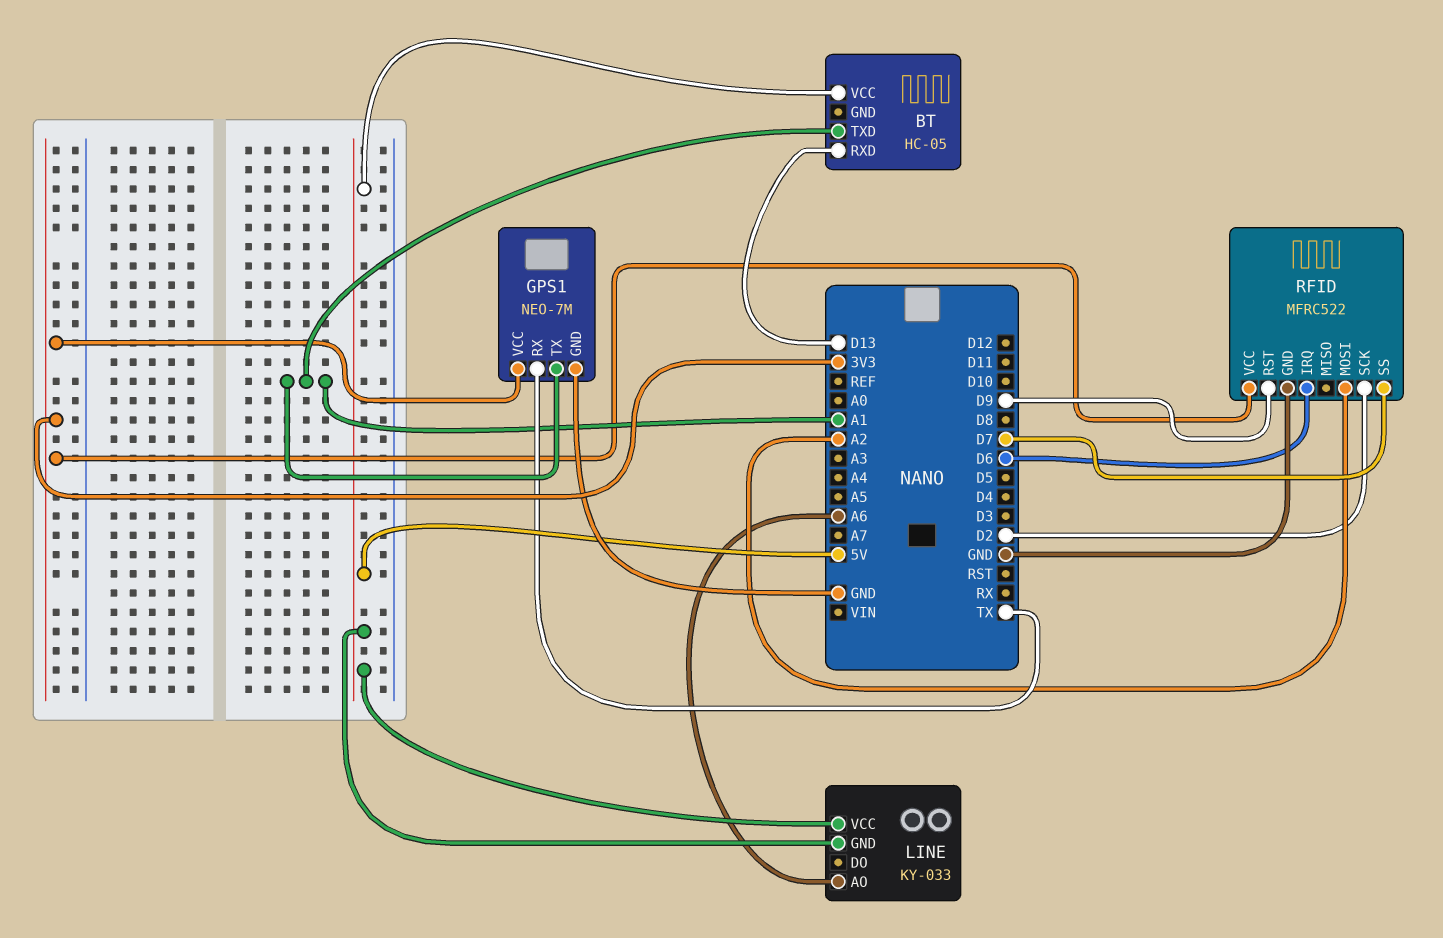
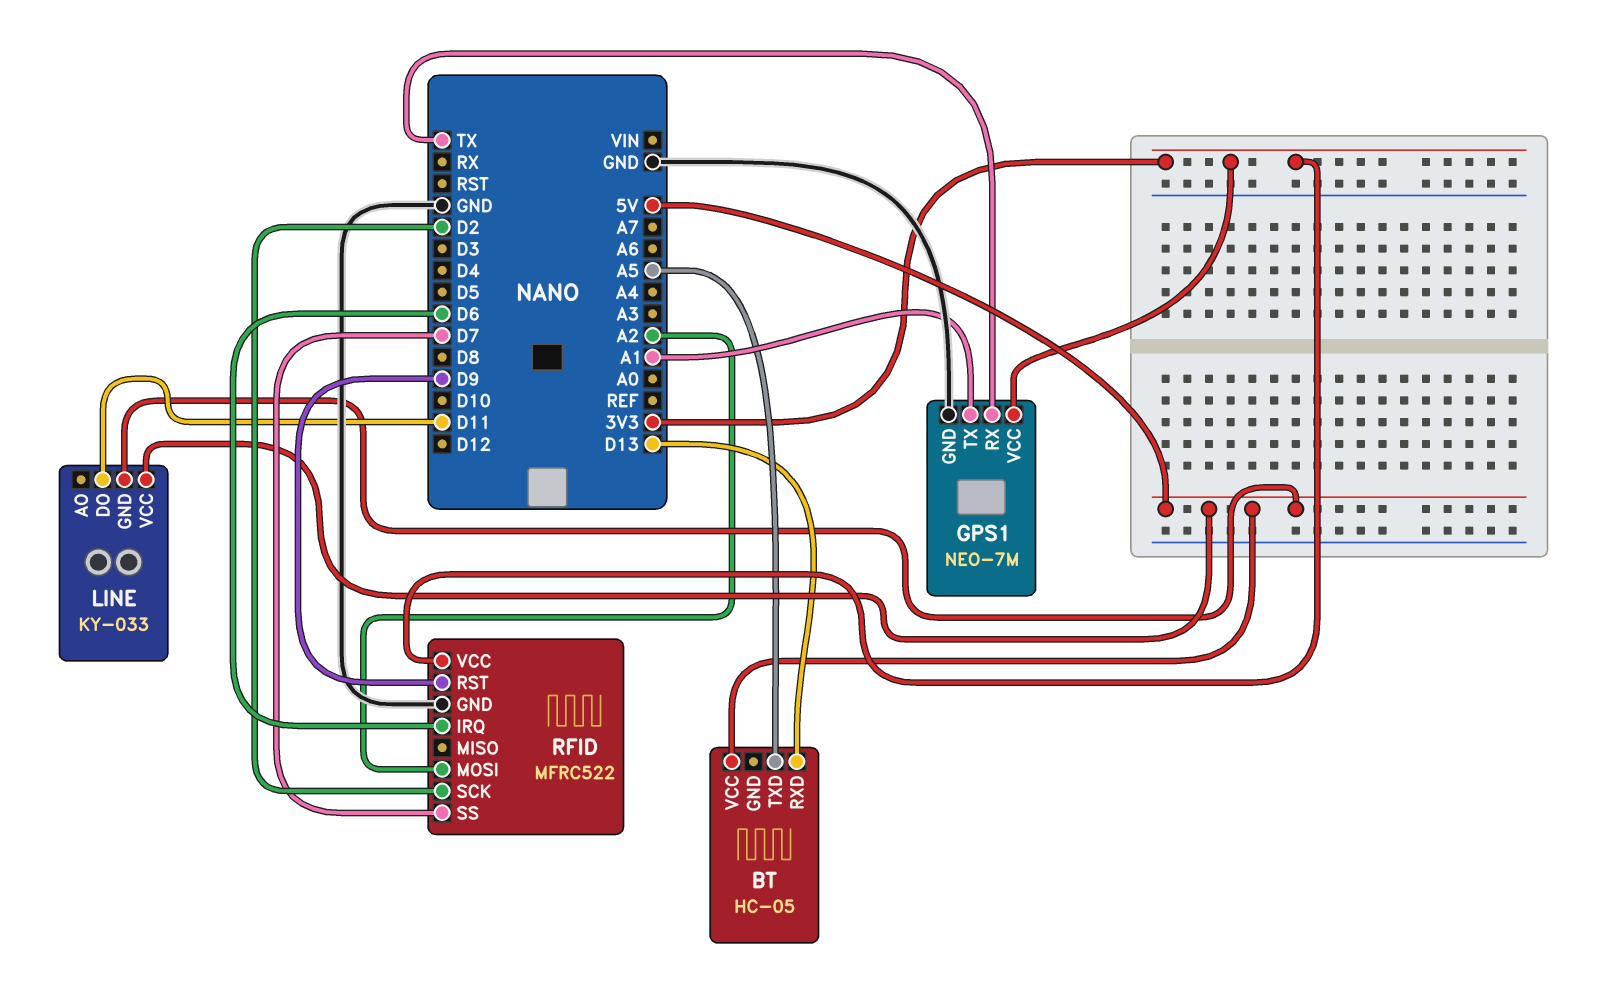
BT pin TXD: A1 -> A5
LINE pin AO: A6 -> none
LINE pin DO: none -> D11

